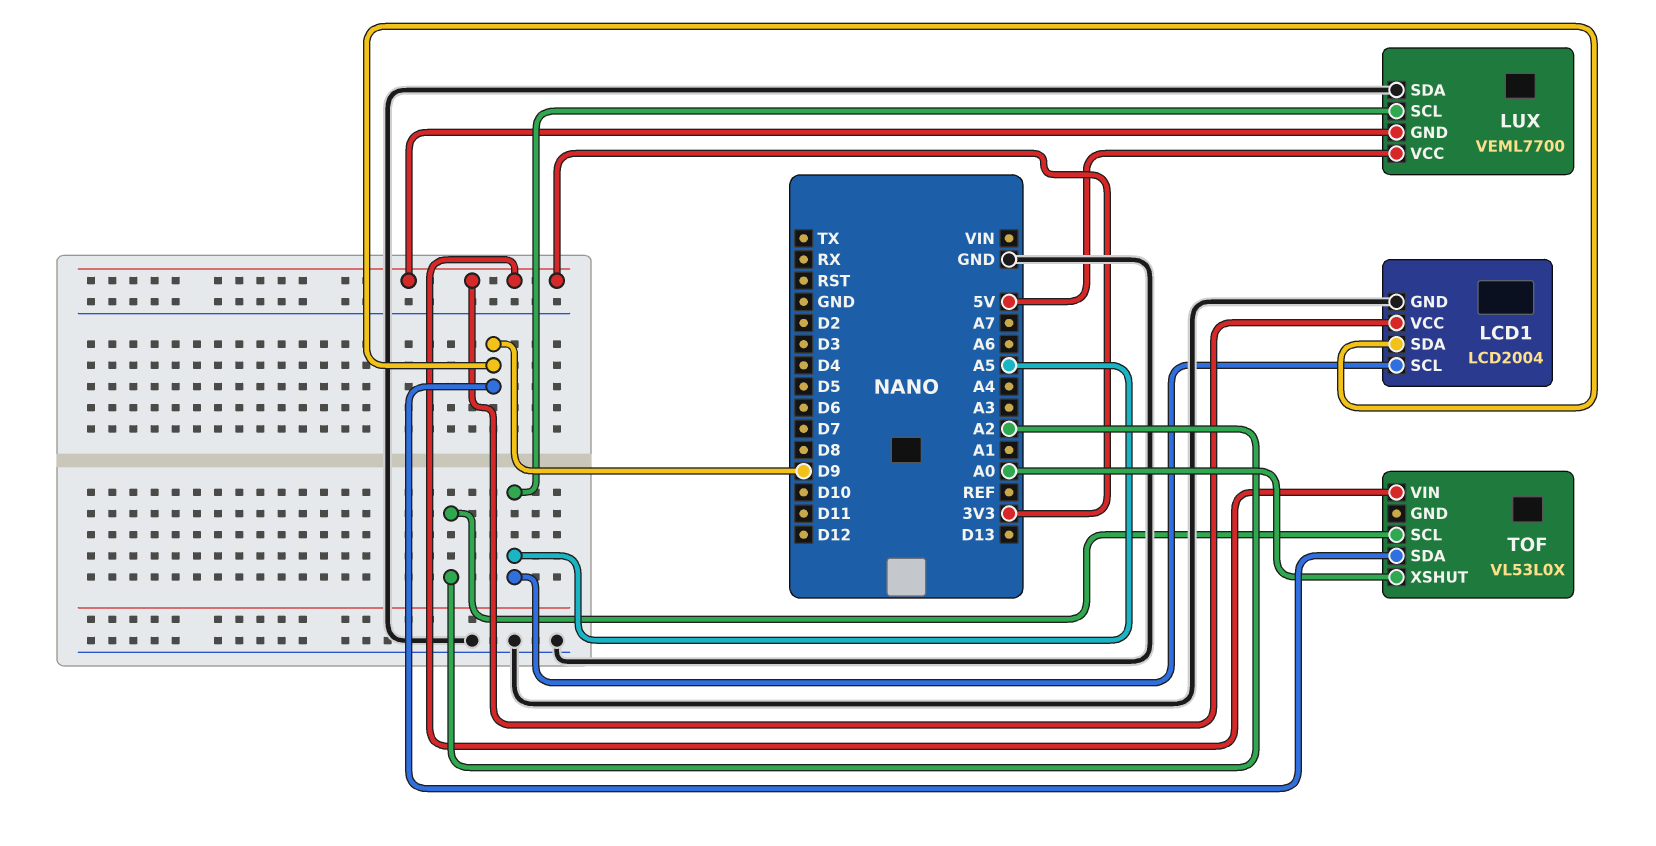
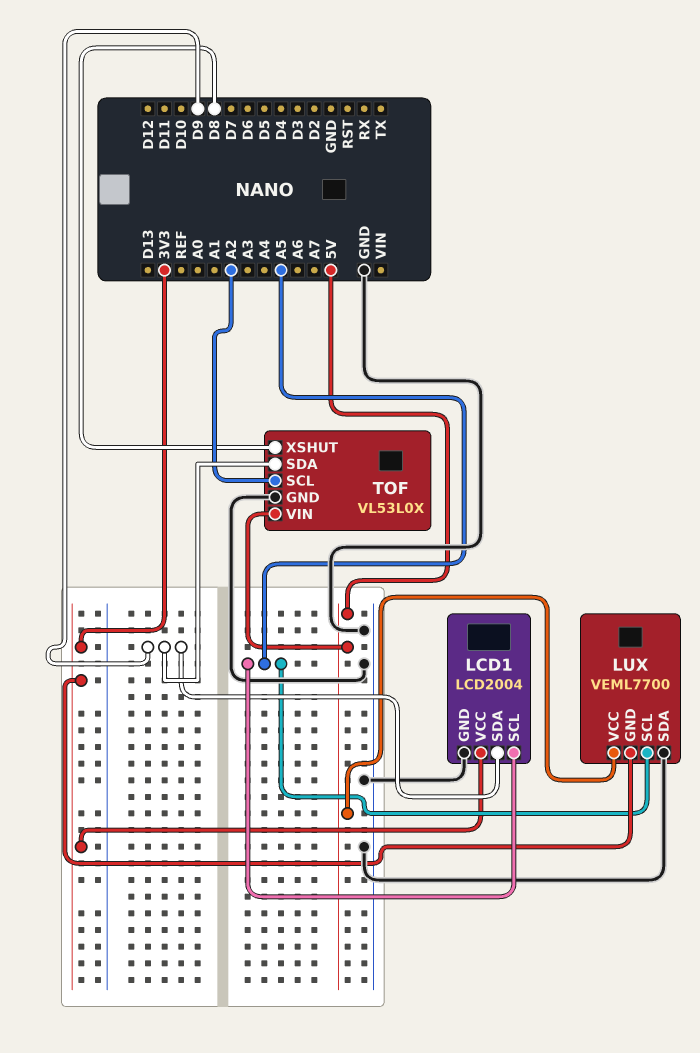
TOF pin GND: none -> GND
TOF pin VIN: 3V3 -> 5V
TOF pin XSHUT: A0 -> D8

